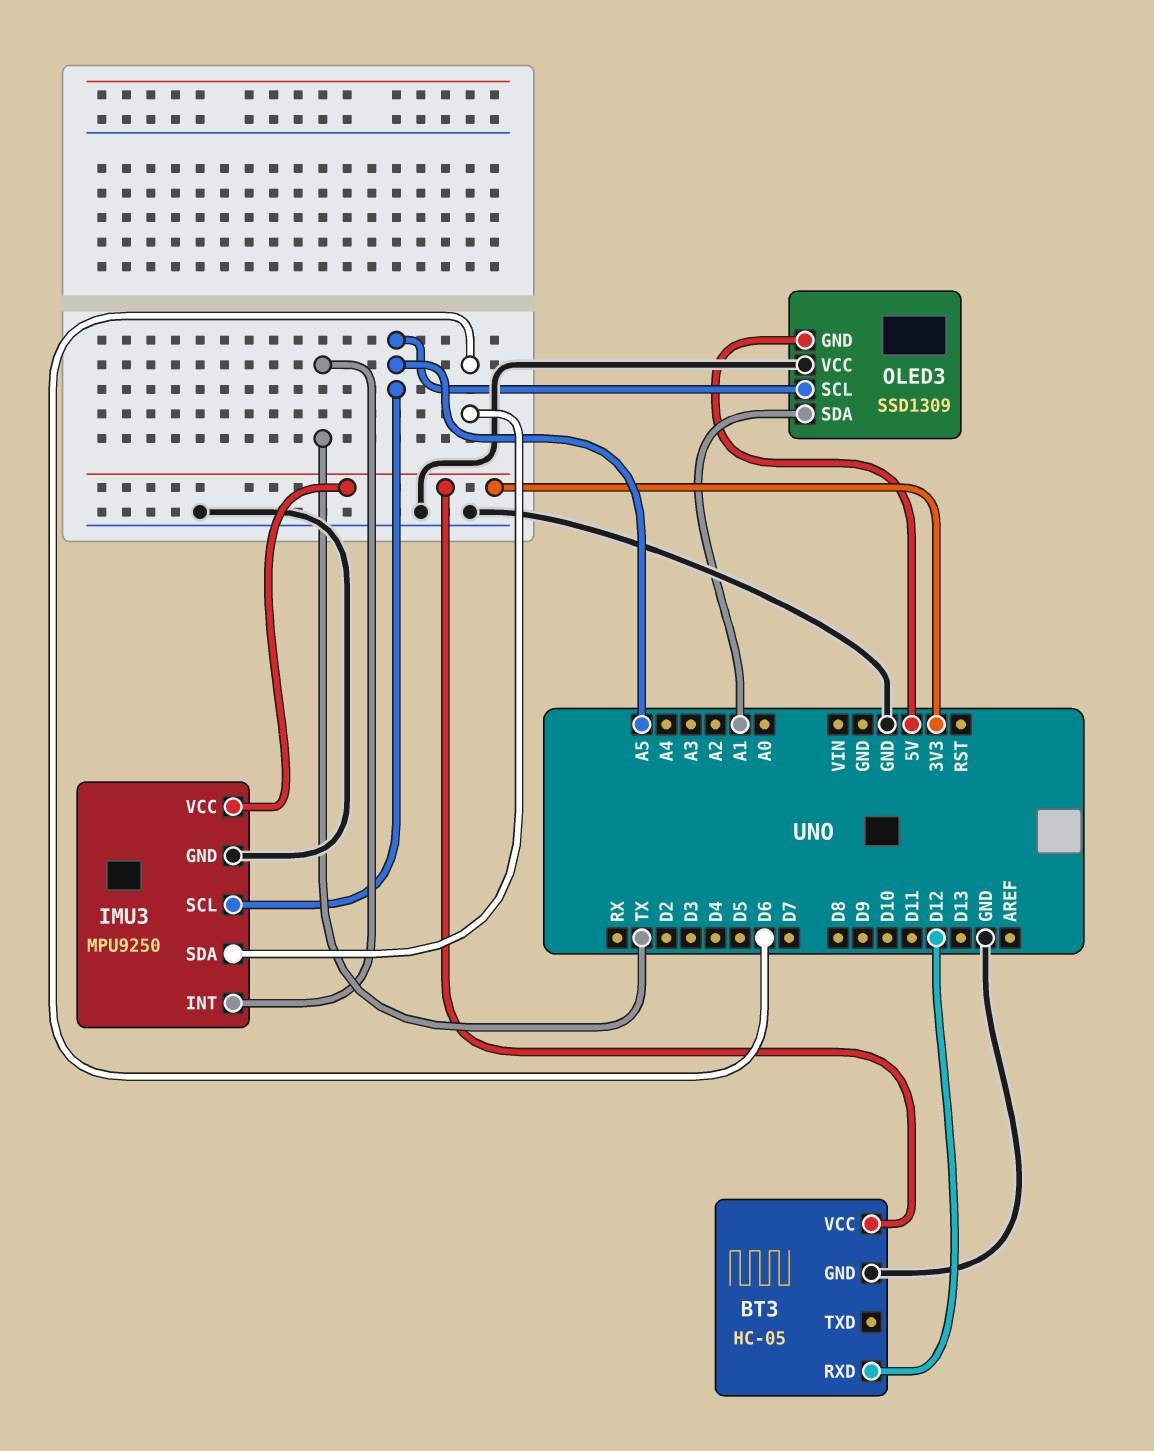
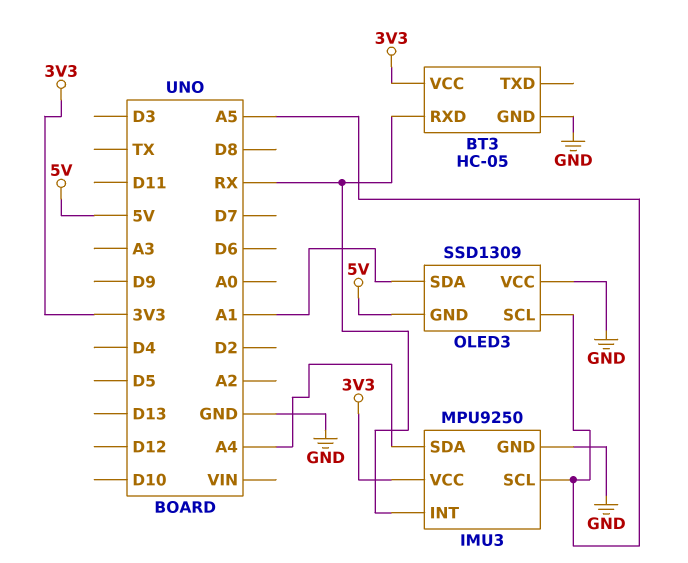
BT3 pin RXD: D12 -> RX
IMU3 pin INT: TX -> RX
IMU3 pin SDA: D6 -> A4

